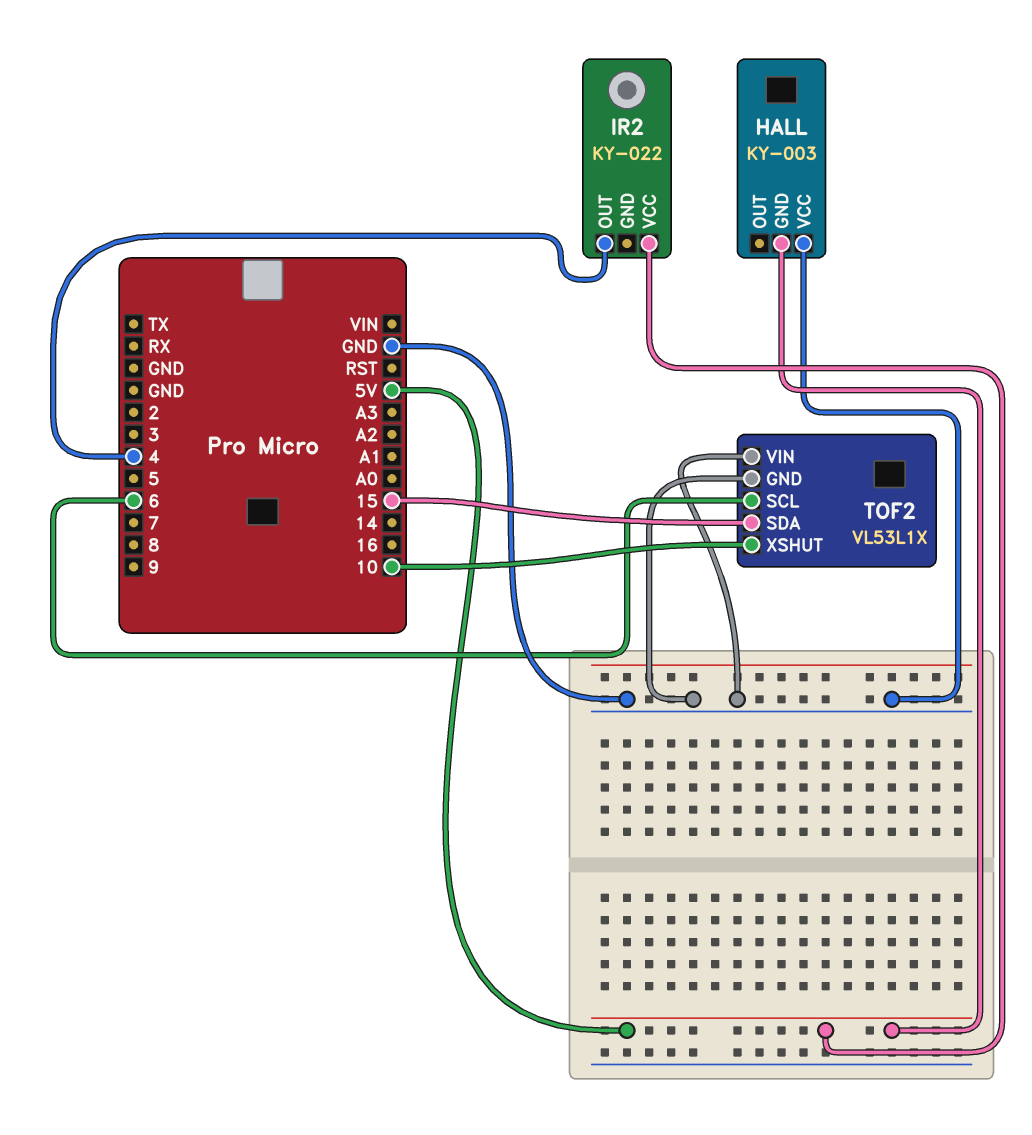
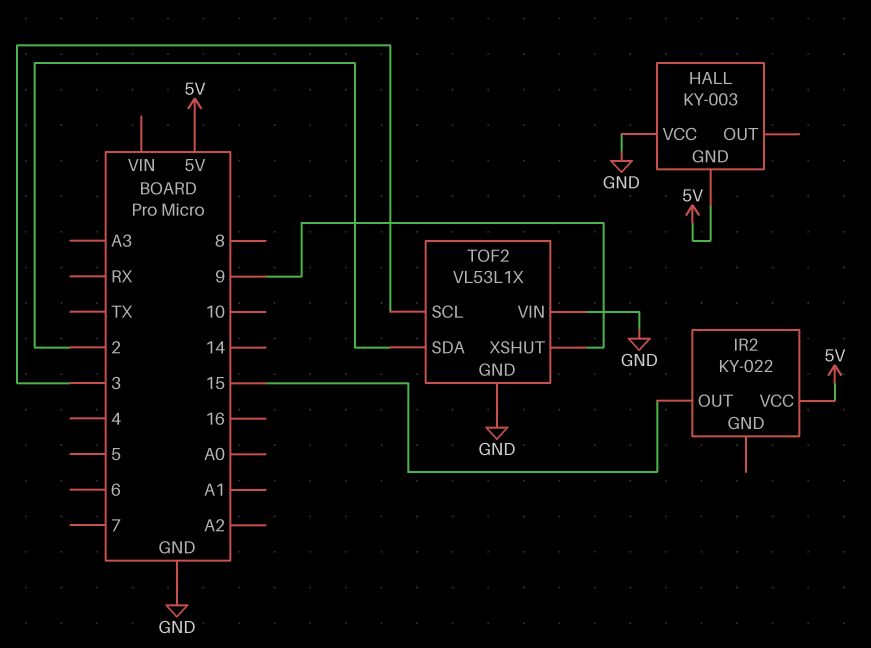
IR2 pin OUT: 4 -> 15
TOF2 pin SCL: 6 -> 3
TOF2 pin SDA: 15 -> 2
TOF2 pin XSHUT: 10 -> 9

